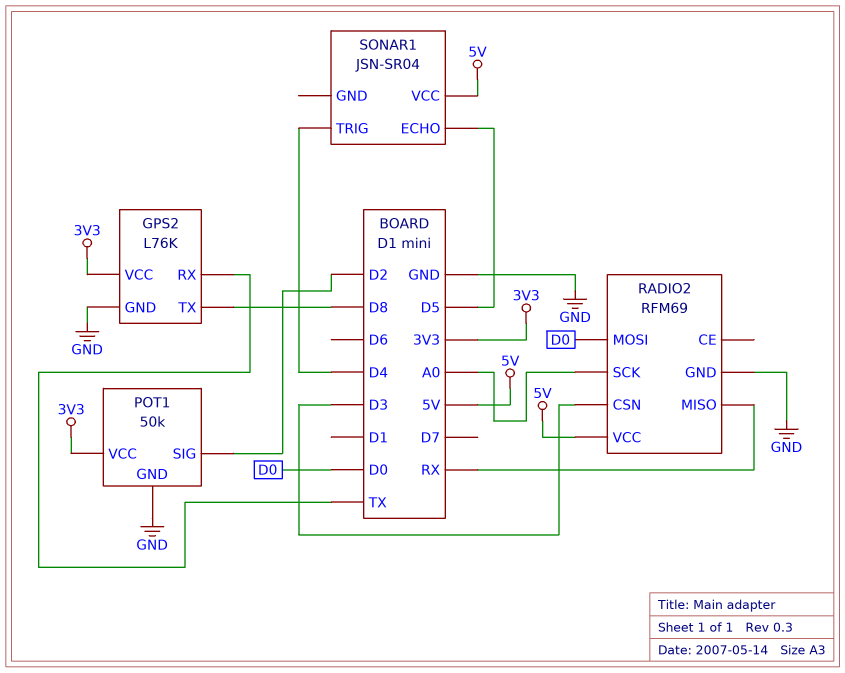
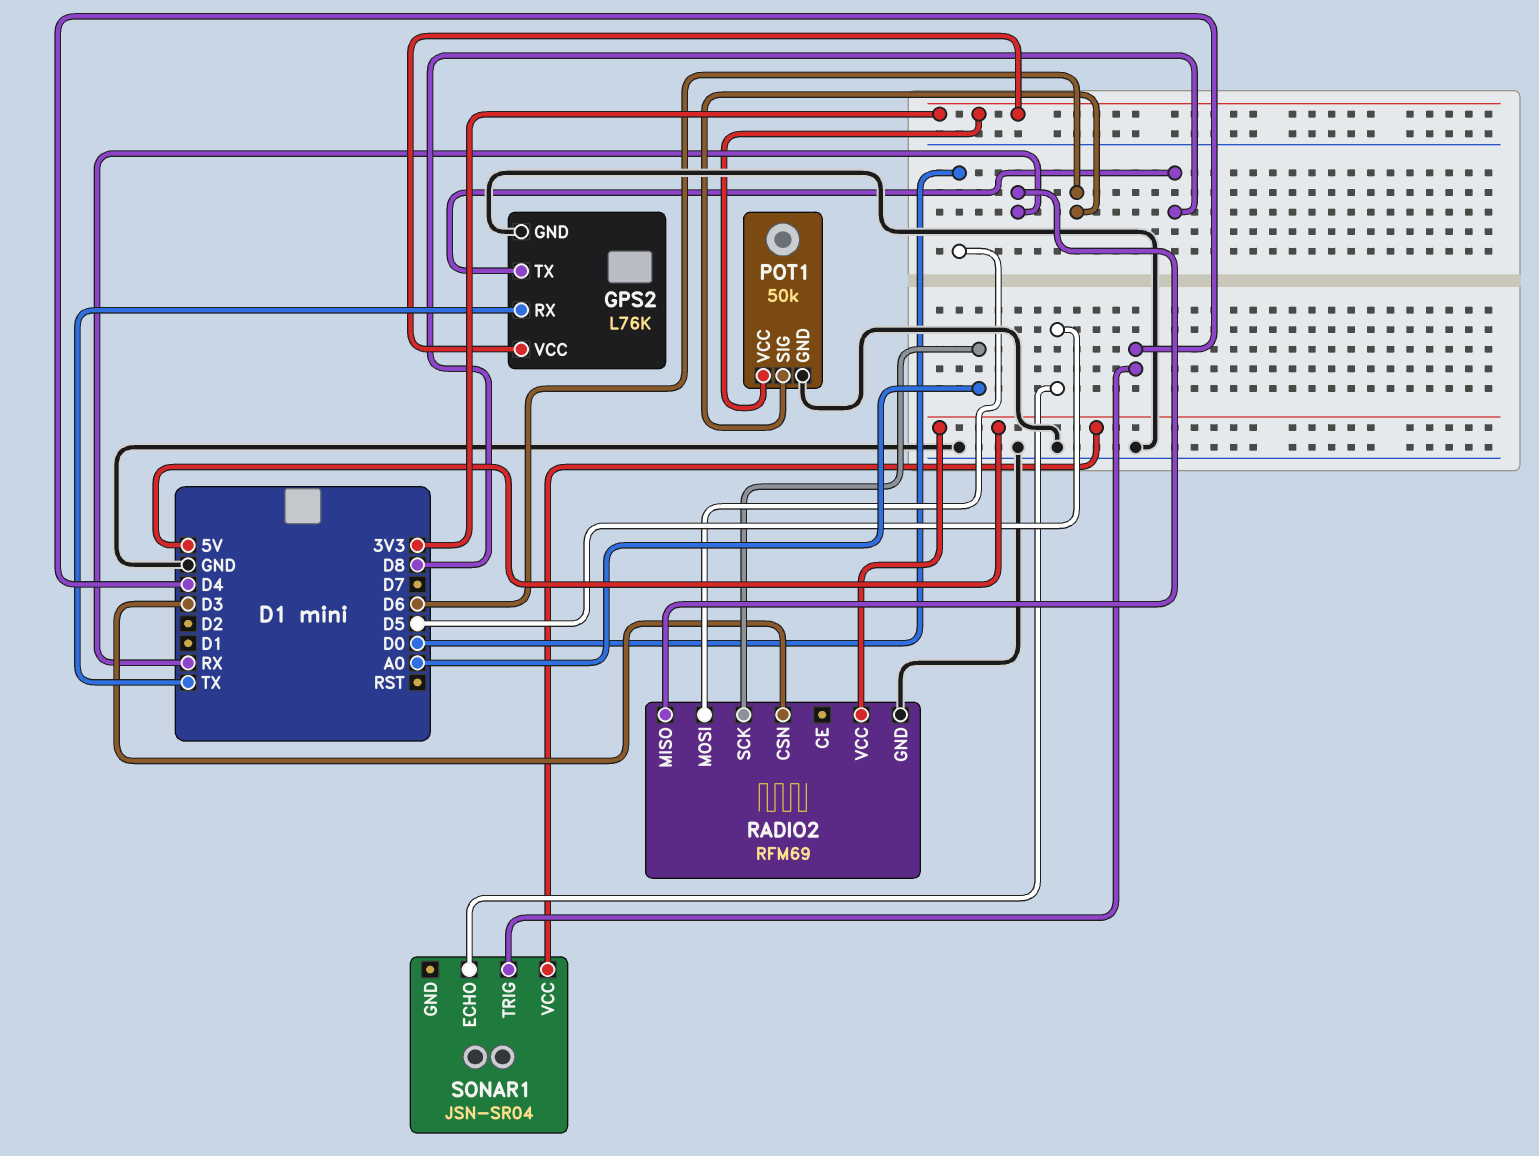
POT1 pin SIG: D2 -> D6

